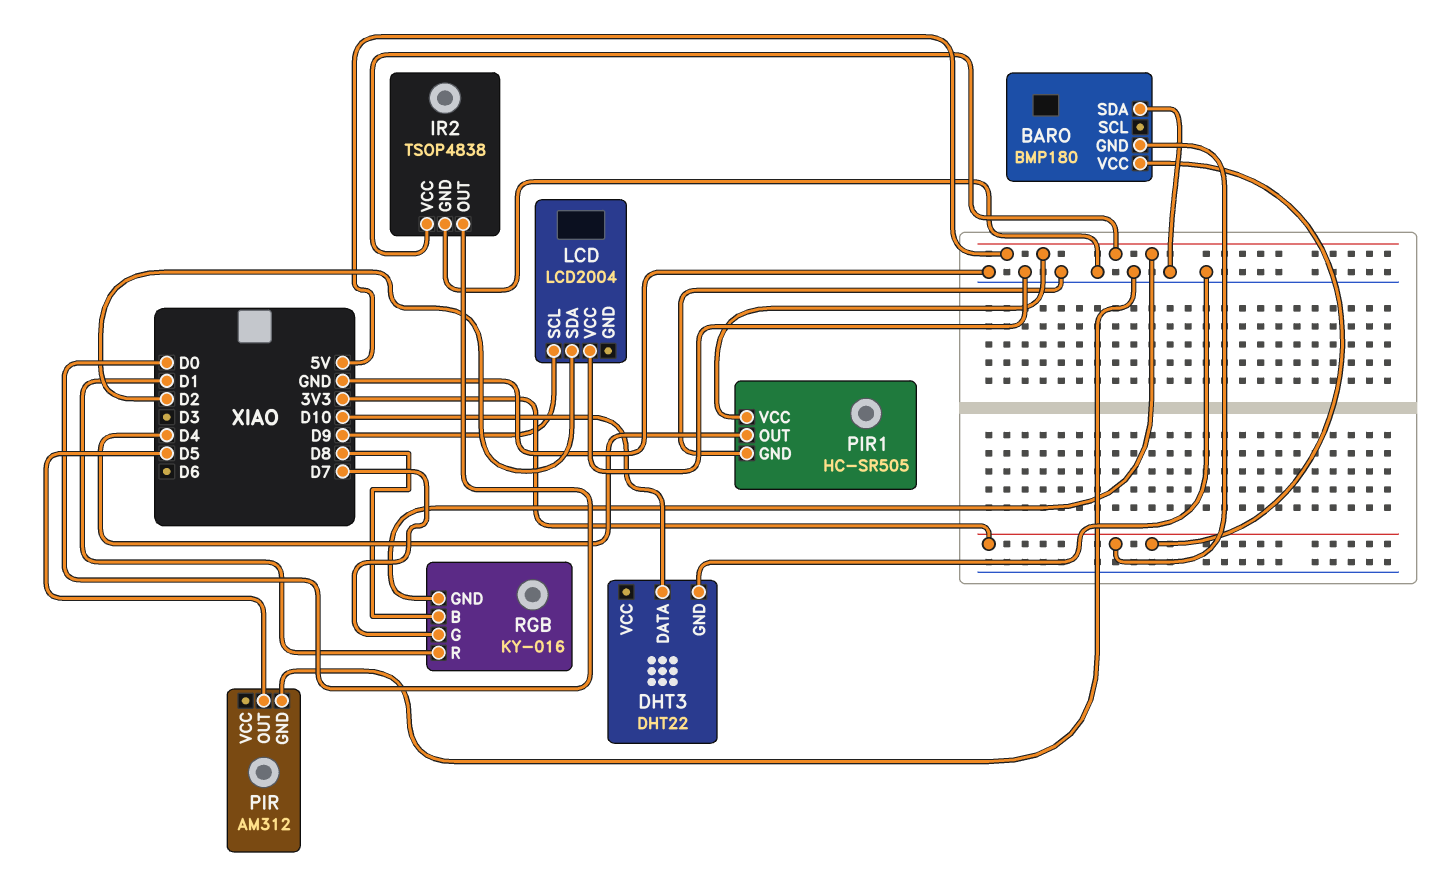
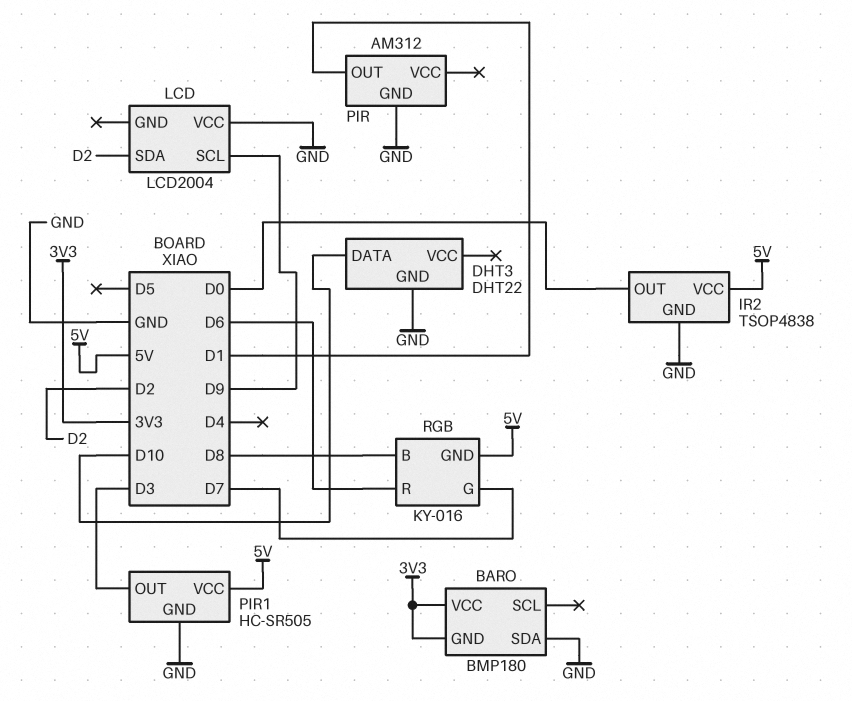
PIR pin OUT: D5 -> D1
PIR1 pin OUT: D4 -> D3
RGB pin R: D1 -> D6

